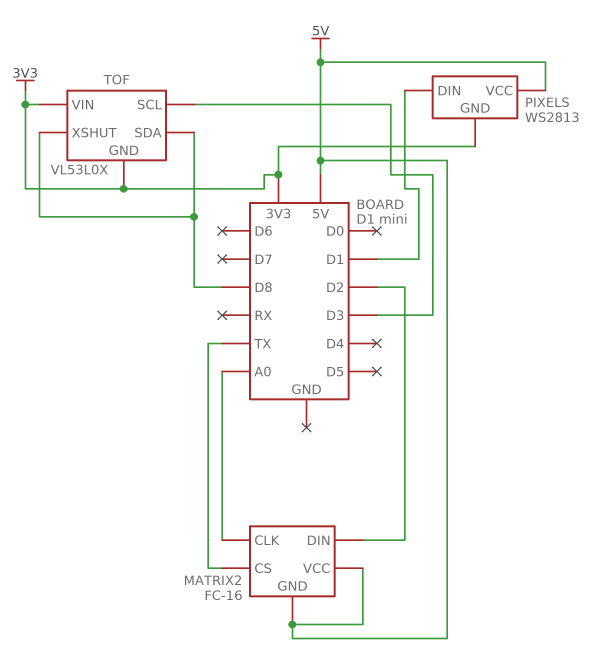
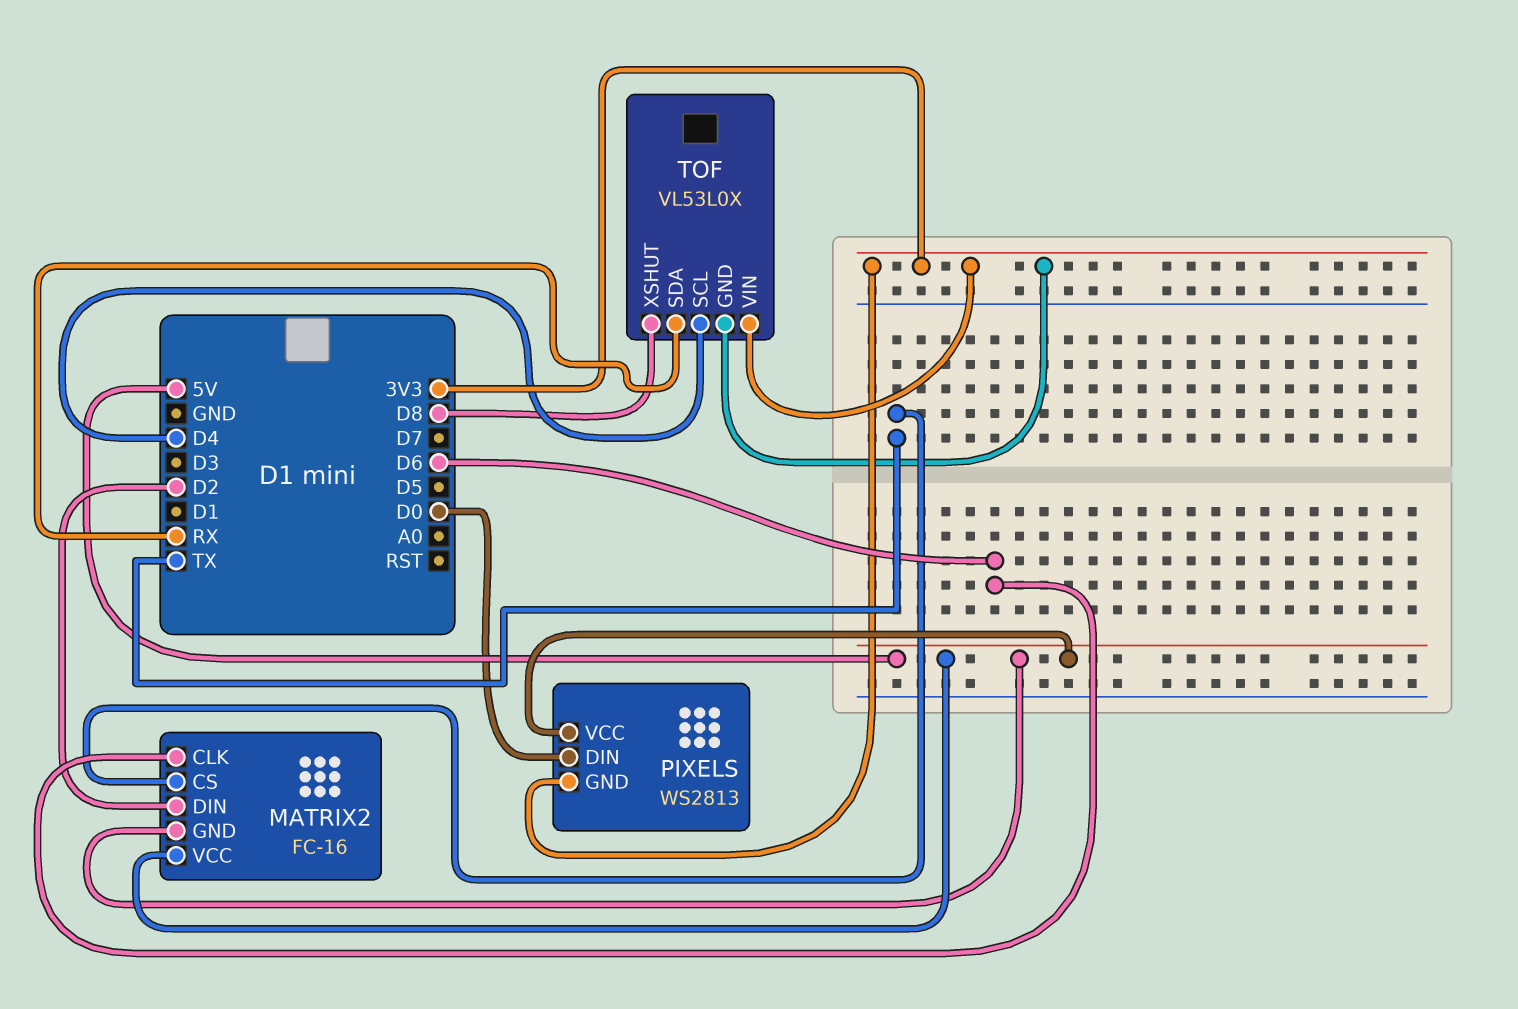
MATRIX2 pin CLK: A0 -> D6
PIXELS pin DIN: D1 -> D0
TOF pin SCL: D3 -> D4
TOF pin SDA: D8 -> RX

